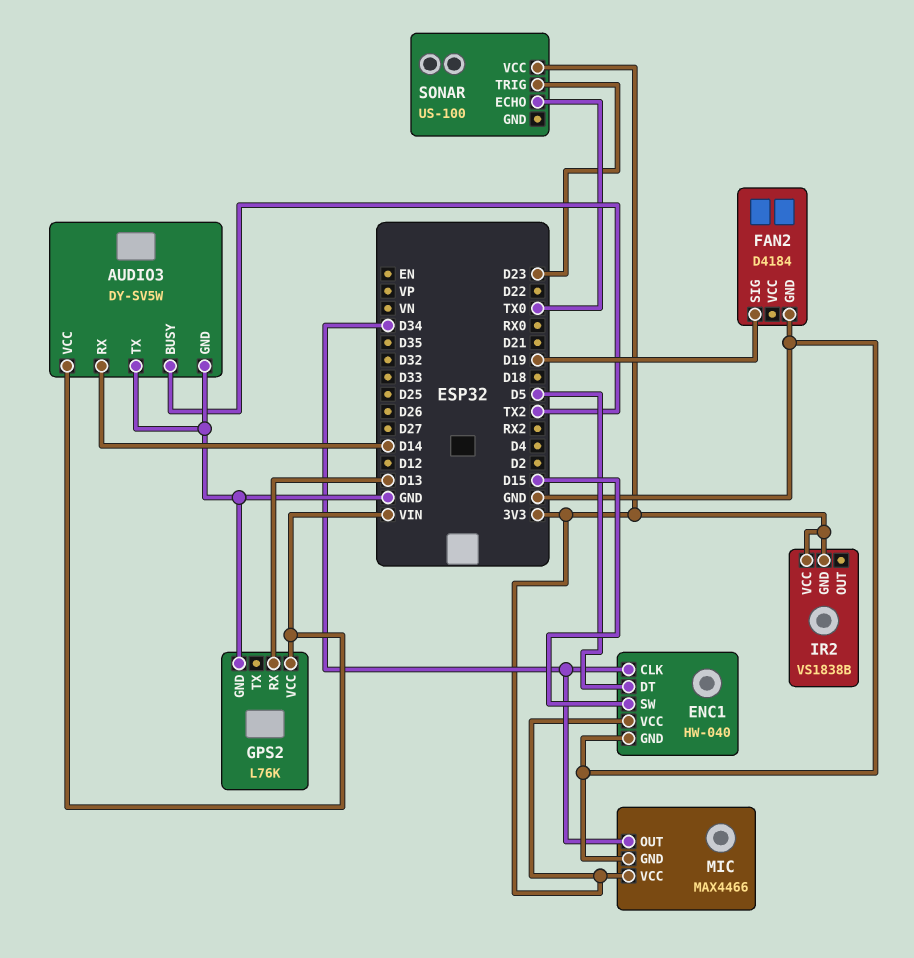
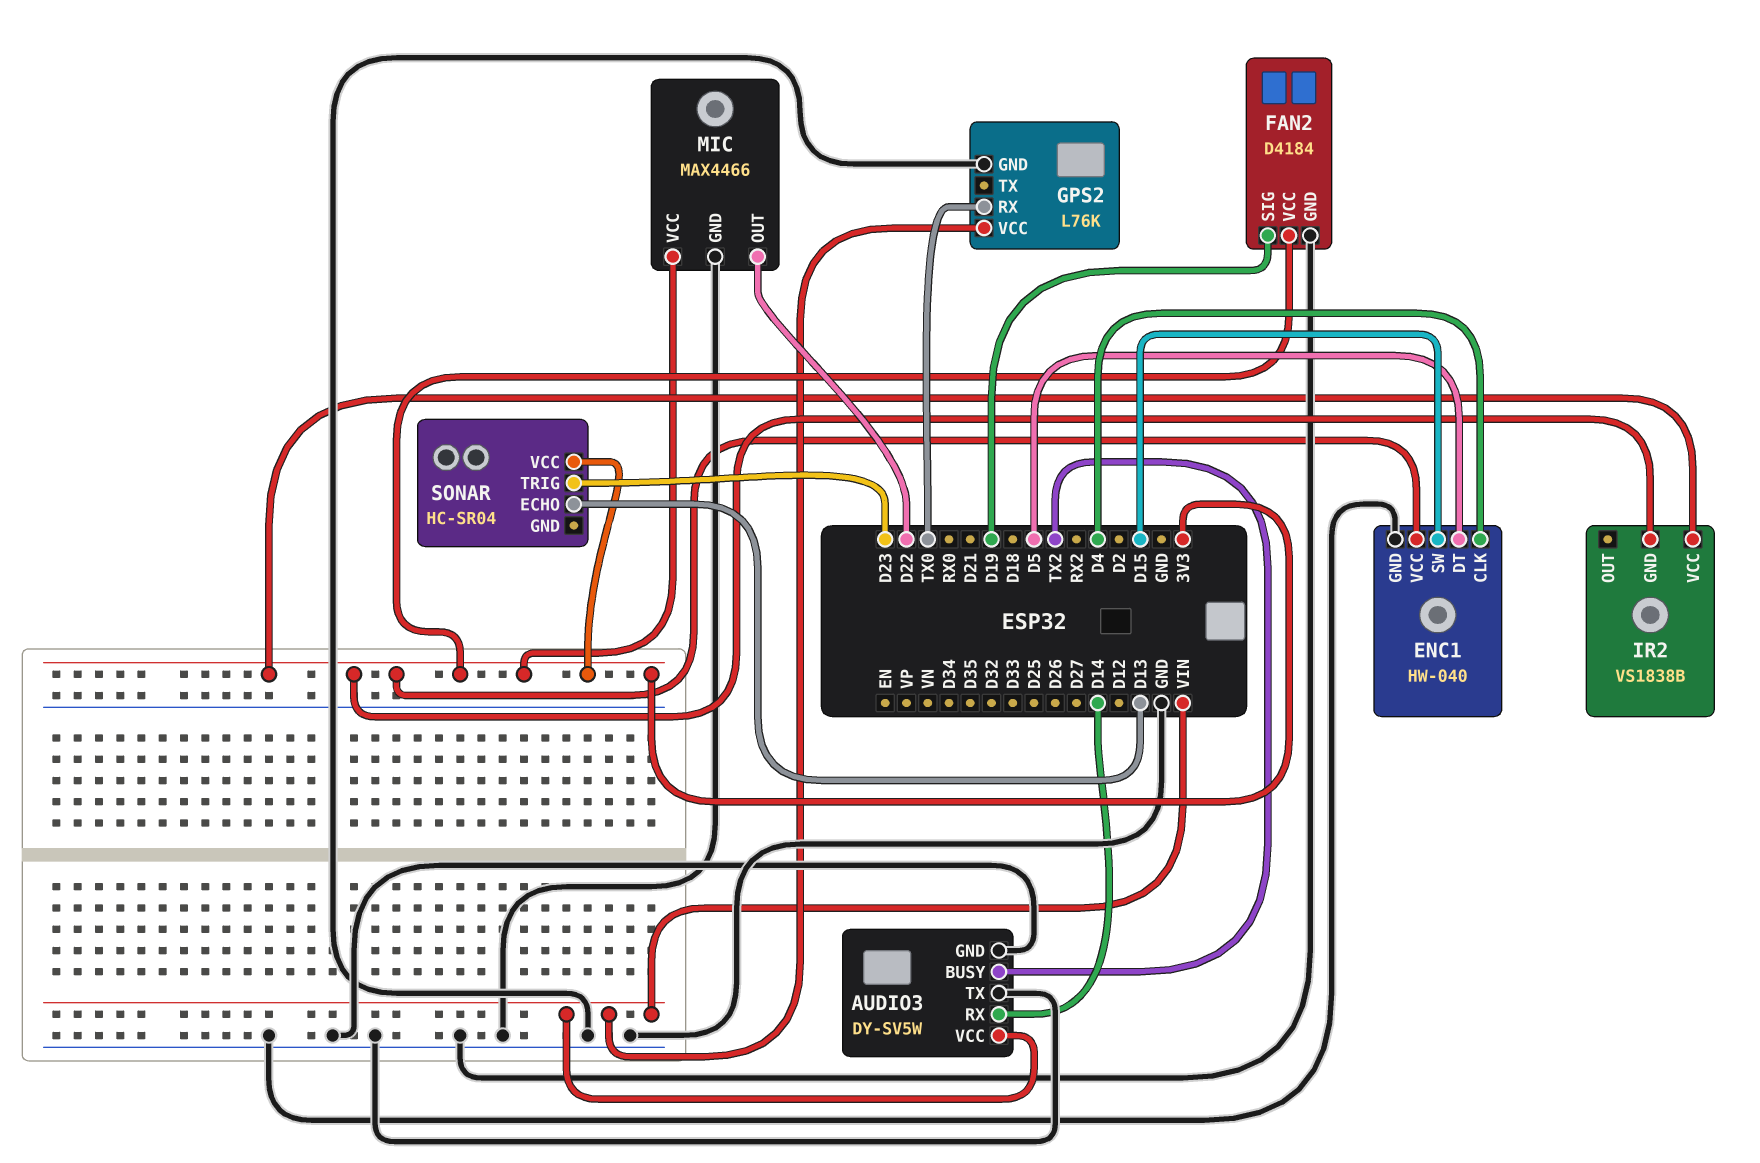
ENC1 pin CLK: D34 -> D4
FAN2 pin VCC: none -> 3V3
GPS2 pin RX: D13 -> TX0
MIC pin OUT: D34 -> D22
SONAR: US-100 -> HC-SR04
SONAR pin ECHO: TX0 -> D13

